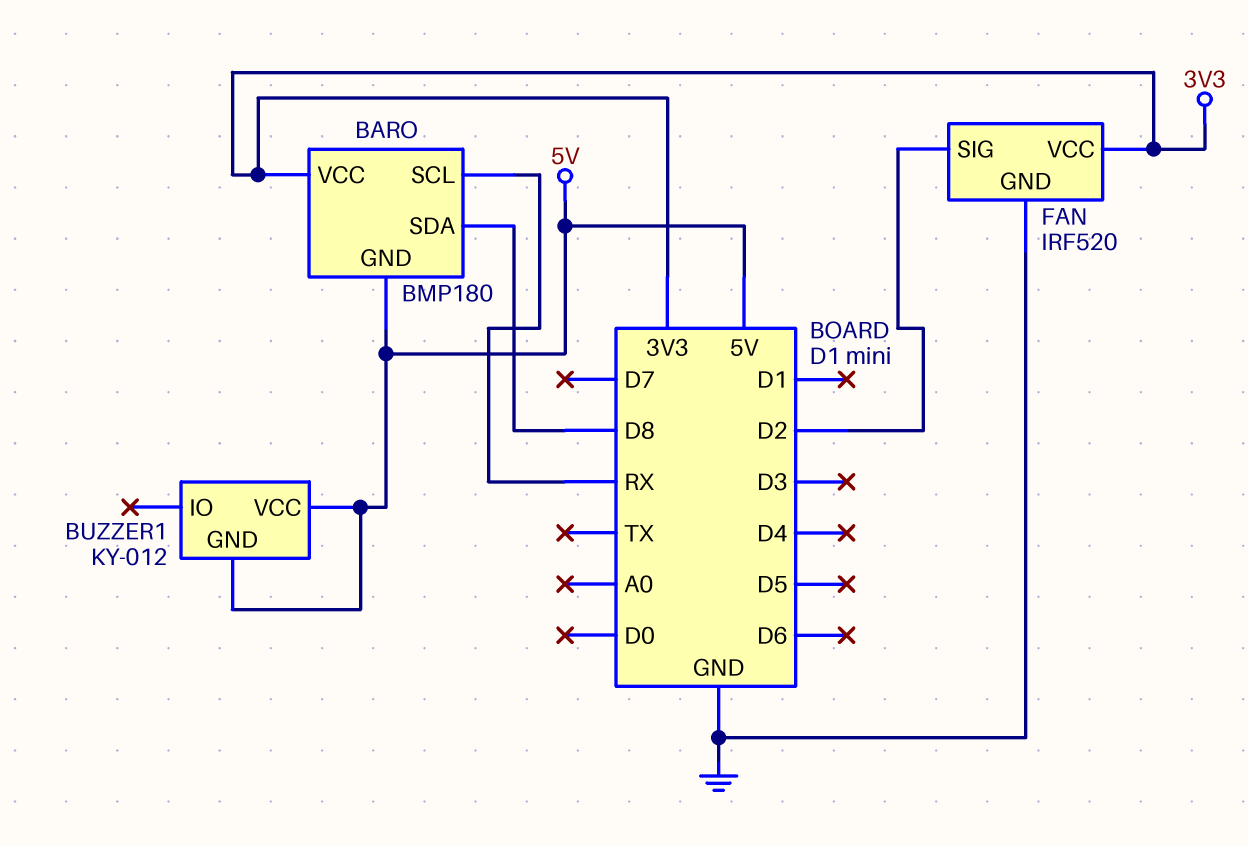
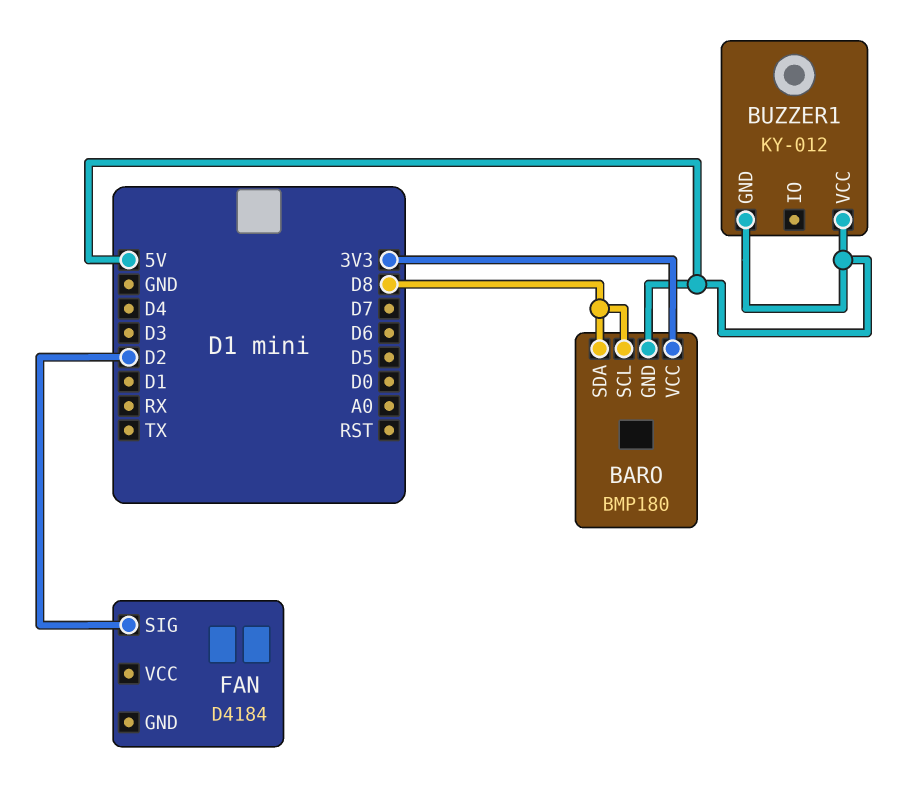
BARO pin SCL: RX -> D8
FAN: IRF520 -> D4184
FAN pin GND: GND -> none
FAN pin VCC: 3V3 -> none

